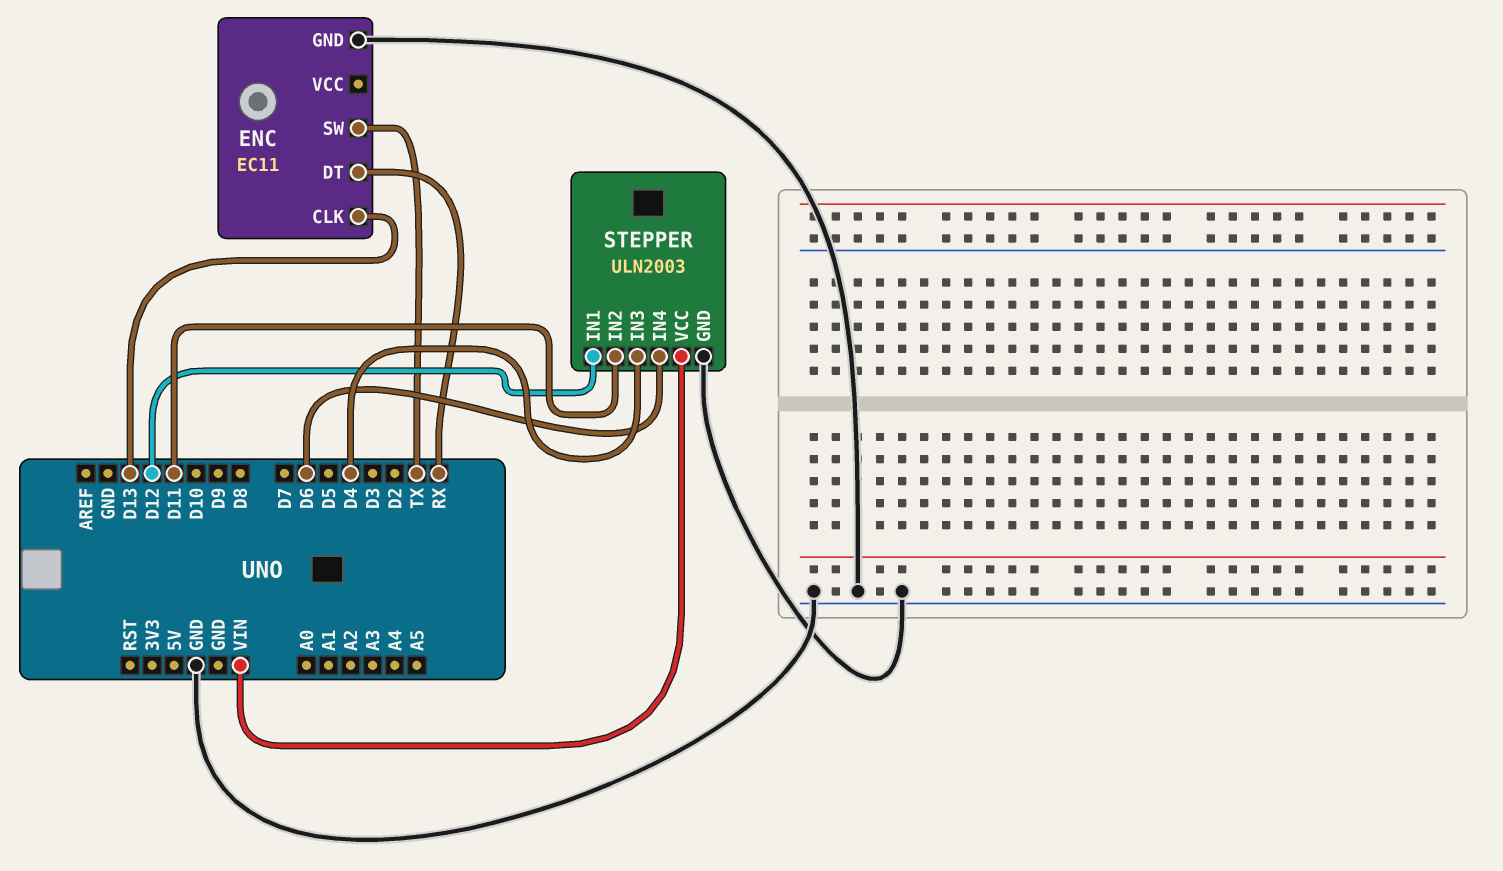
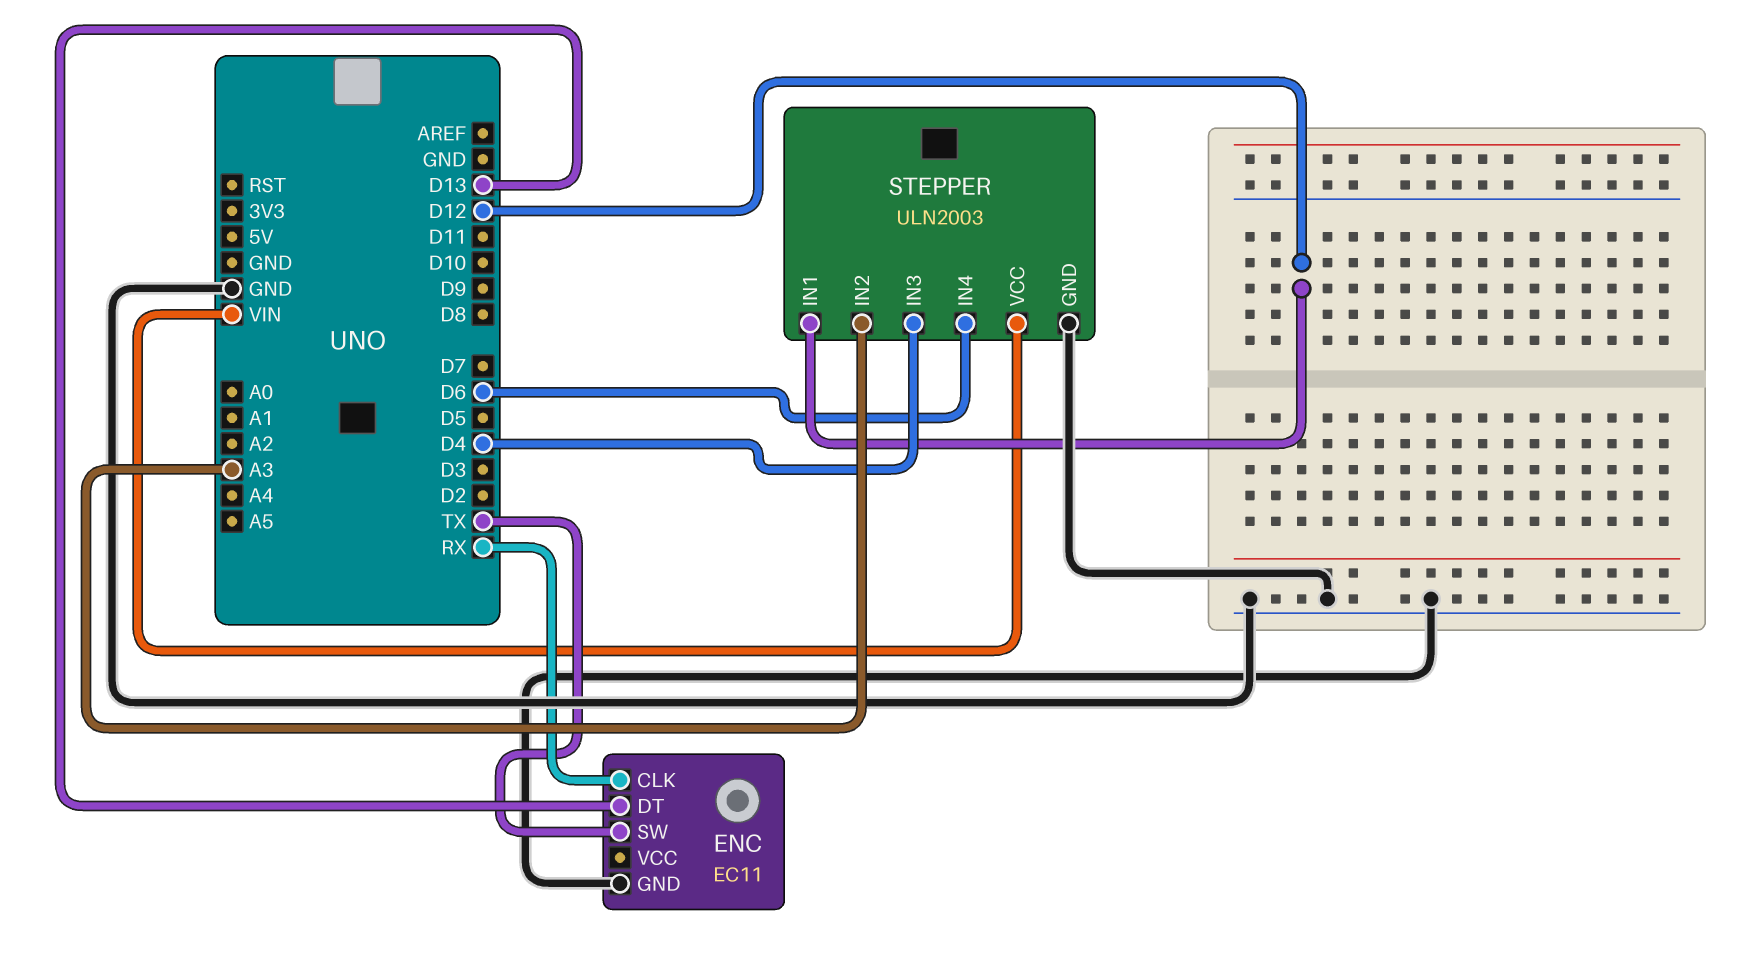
ENC pin CLK: D13 -> RX
ENC pin DT: RX -> D13
STEPPER pin IN2: D11 -> A3

